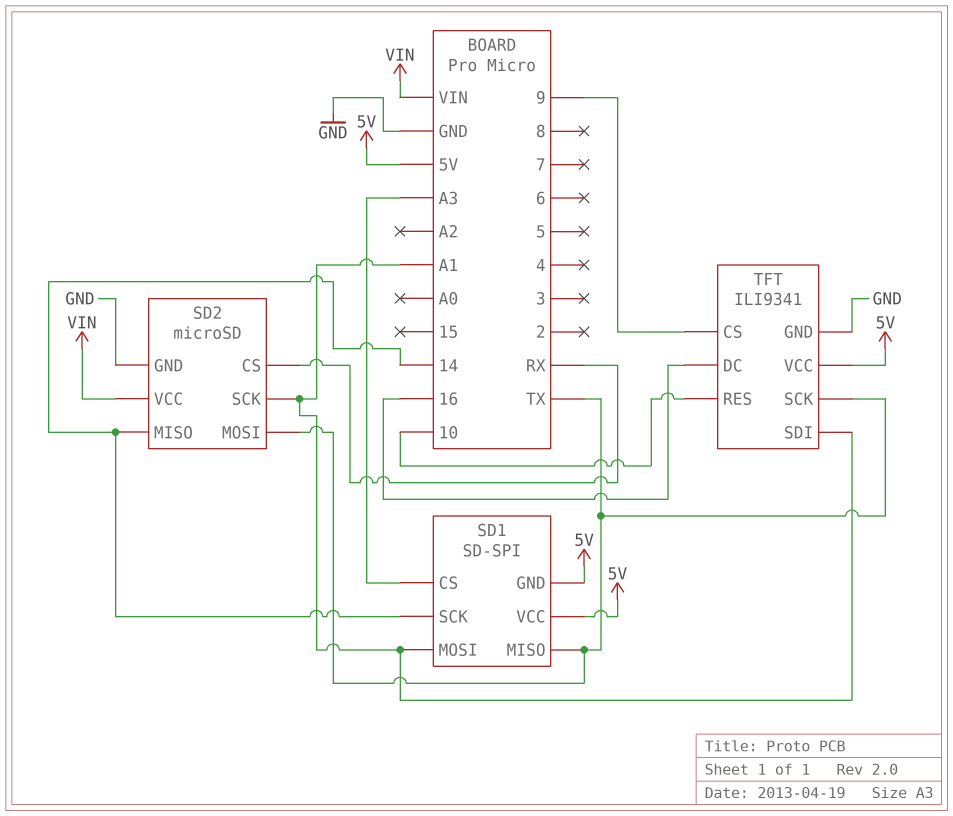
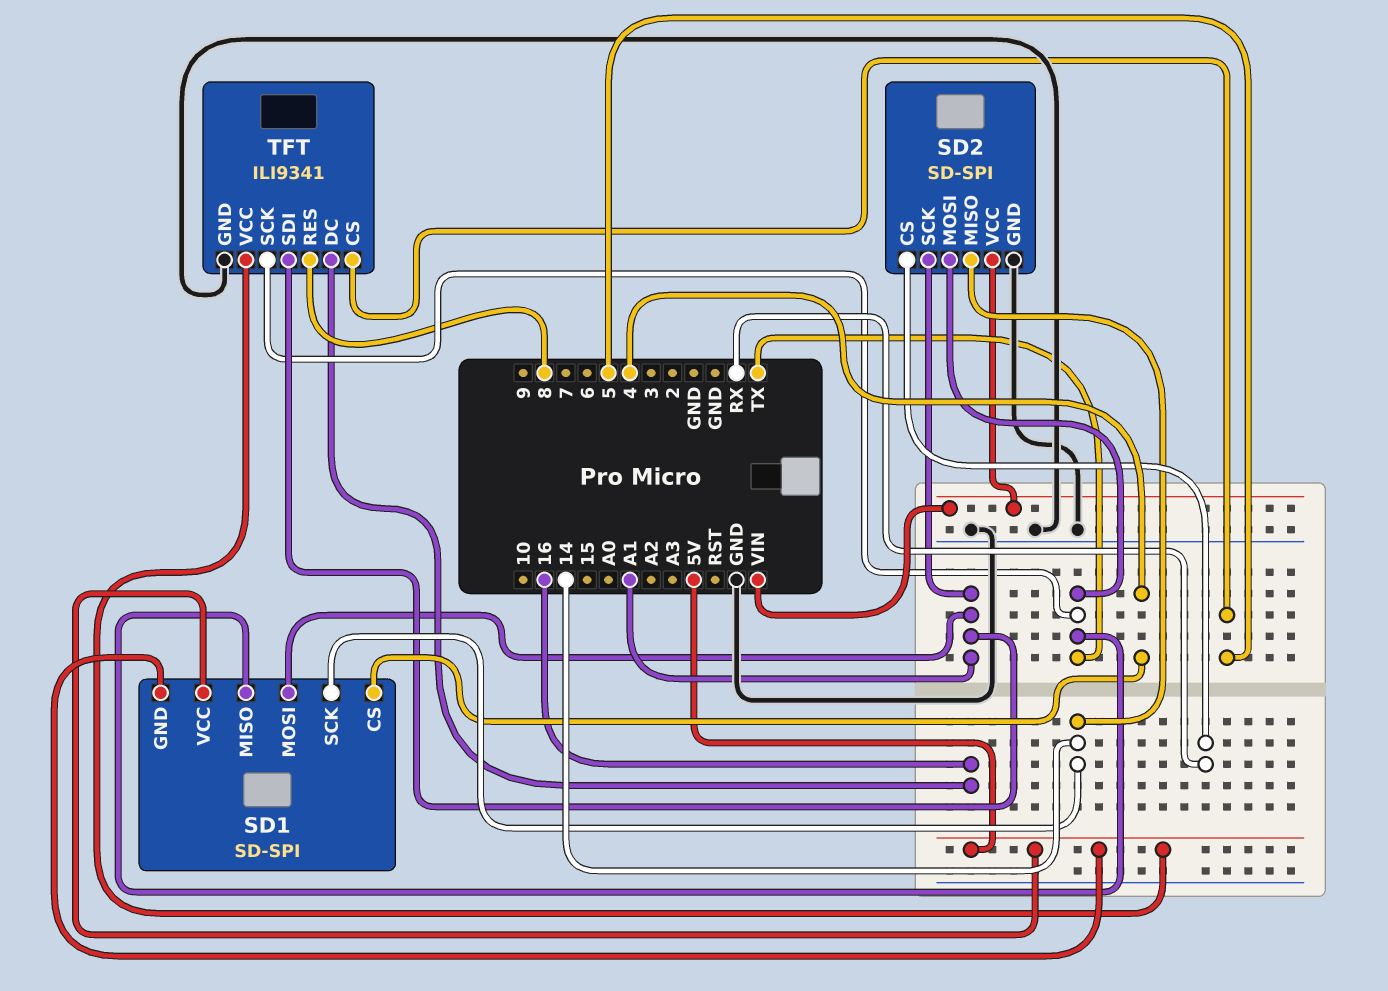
SD1 pin CS: A3 -> 4
SD2: microSD -> SD-SPI
TFT pin CS: 9 -> 5
TFT pin RES: 10 -> 8

